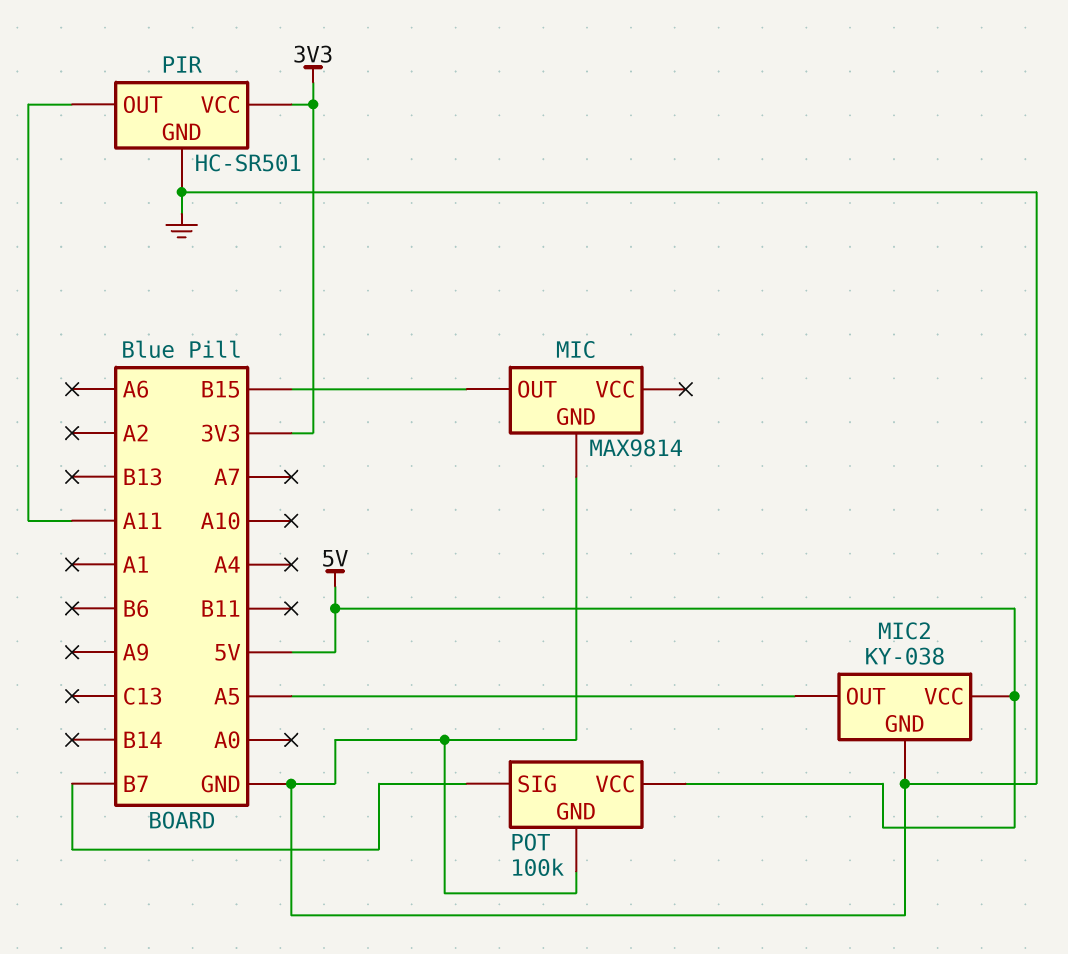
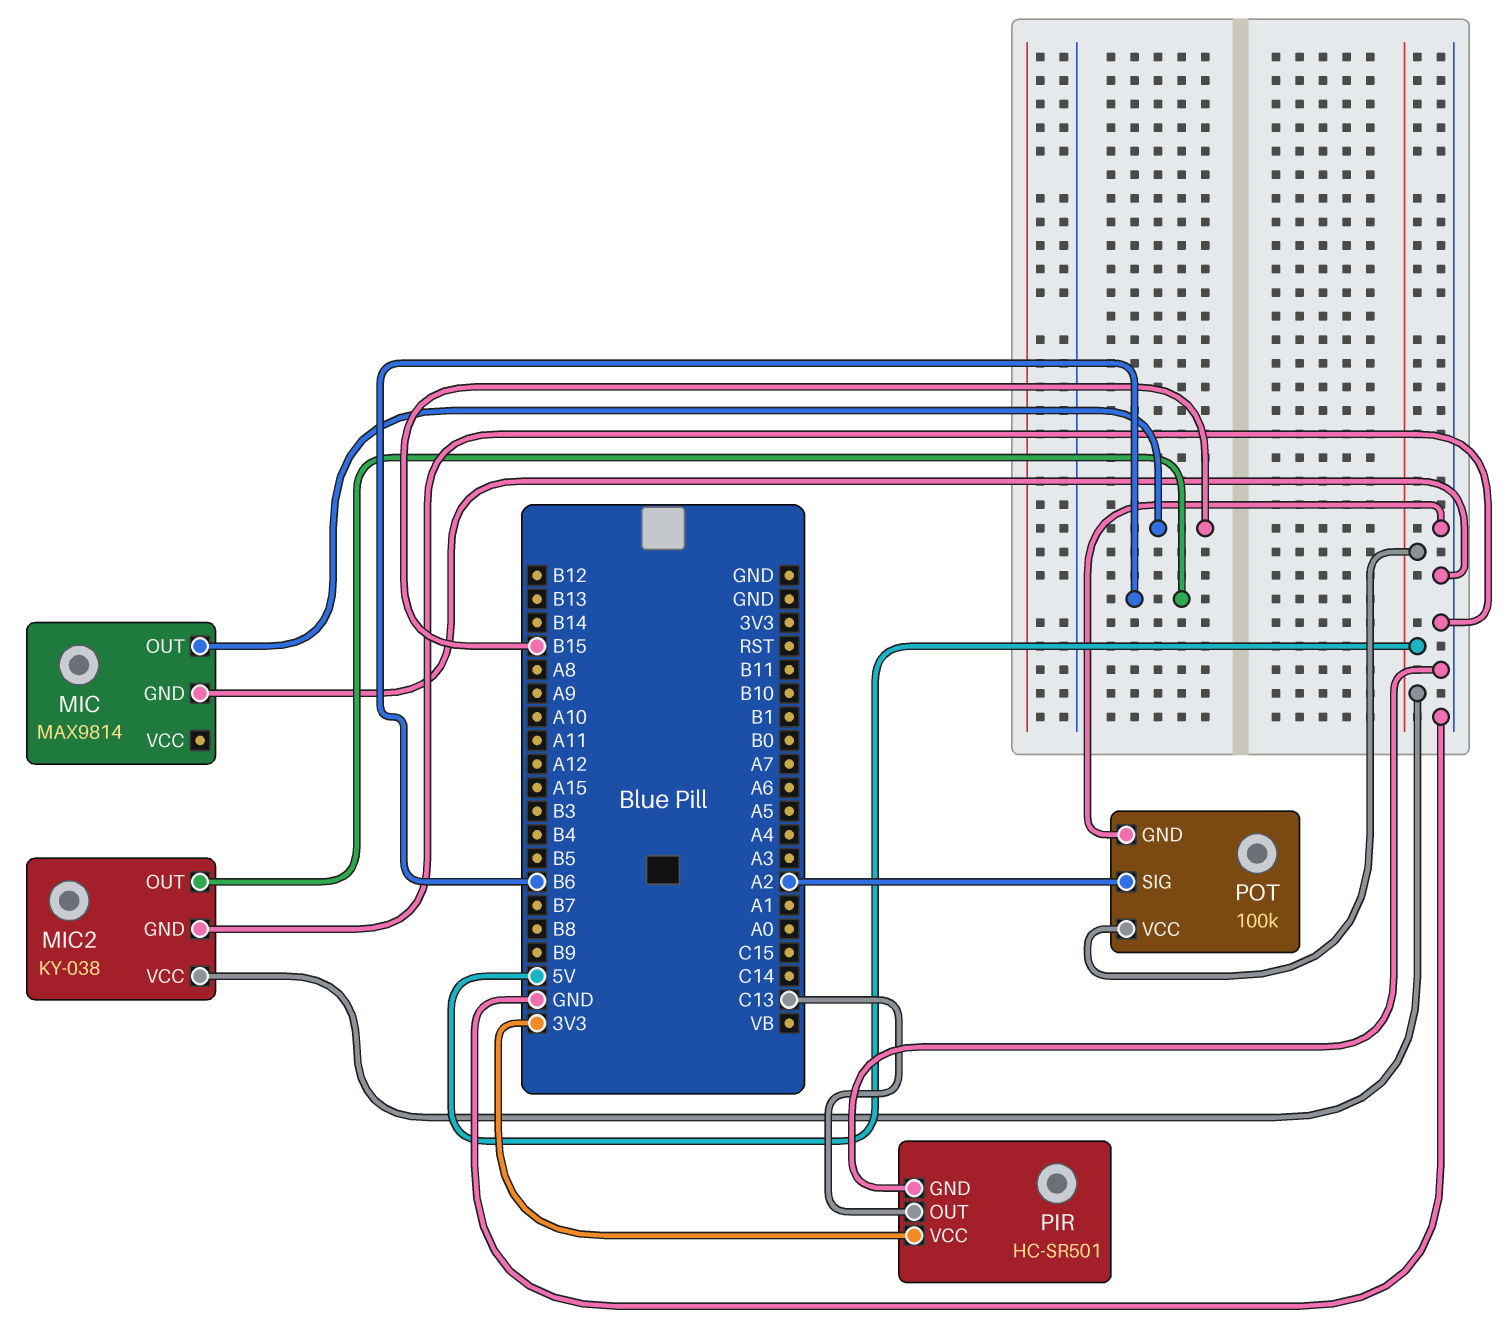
MIC2 pin OUT: A5 -> B6
PIR pin OUT: A11 -> C13
POT pin SIG: B7 -> A2

